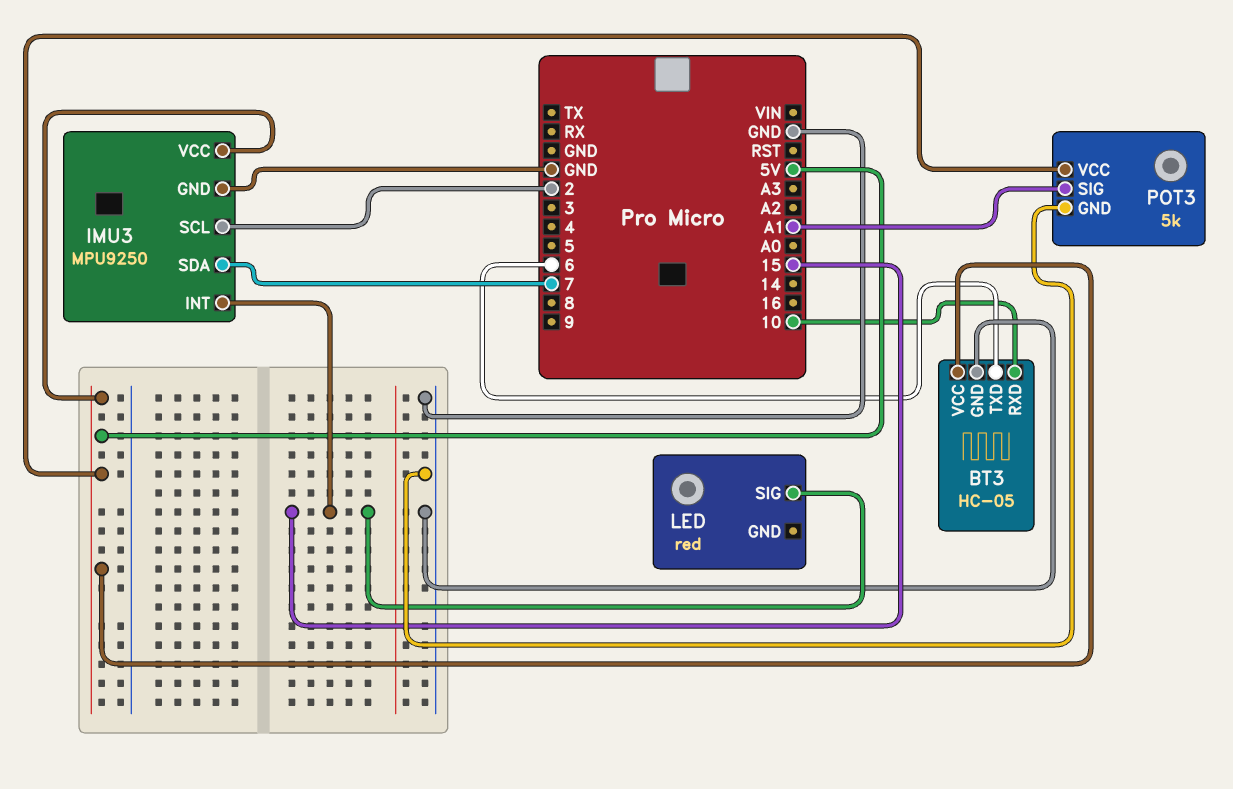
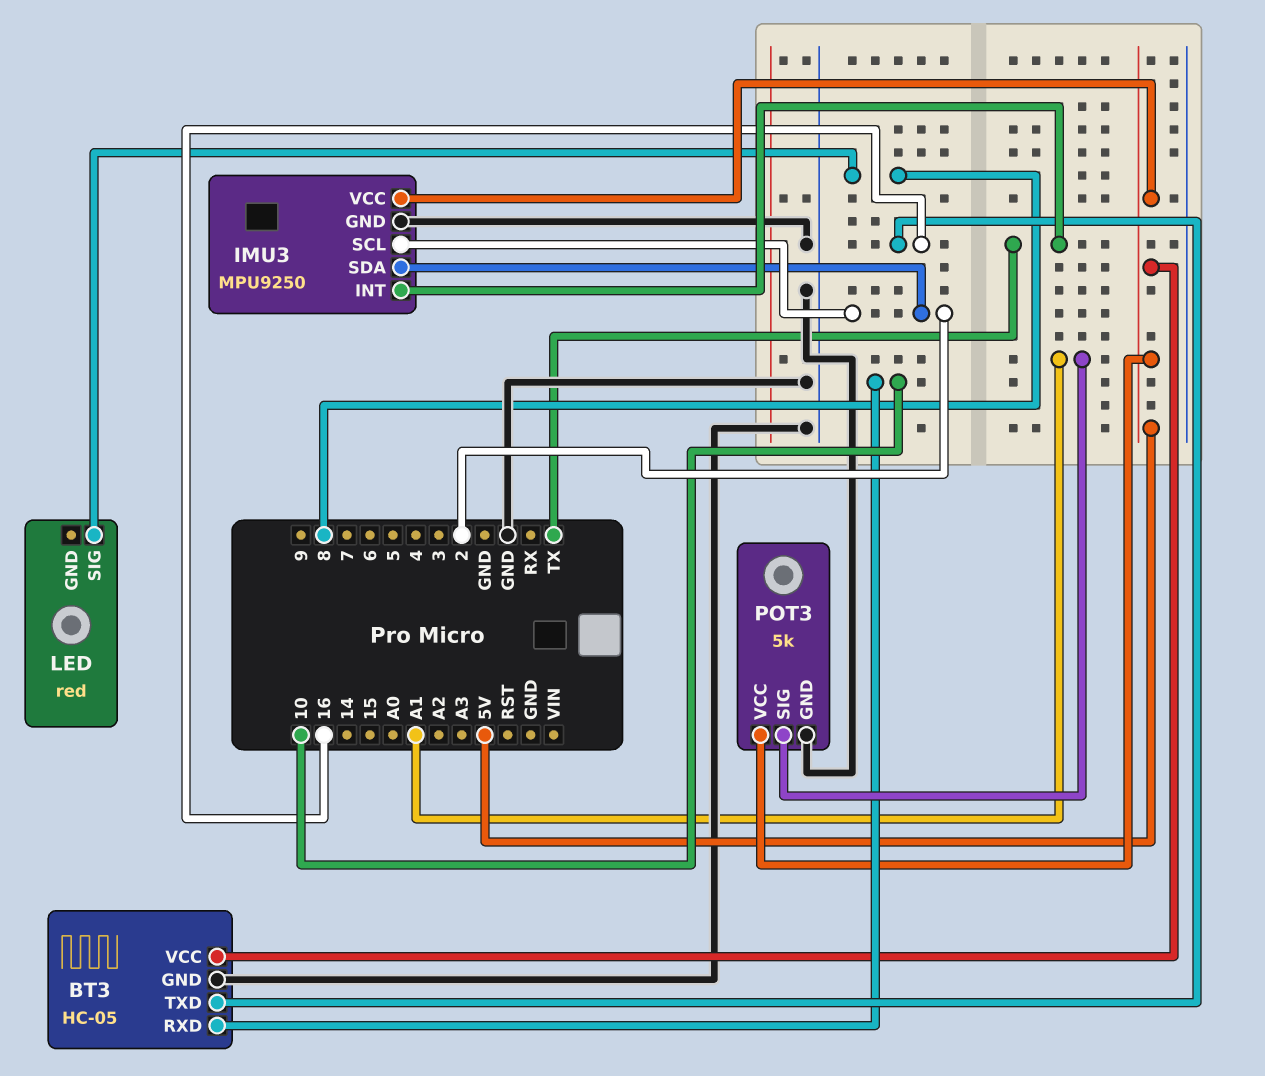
BT3 pin TXD: 6 -> 16
IMU3 pin INT: 15 -> TX
IMU3 pin SDA: 7 -> 2
LED pin SIG: 15 -> 8

